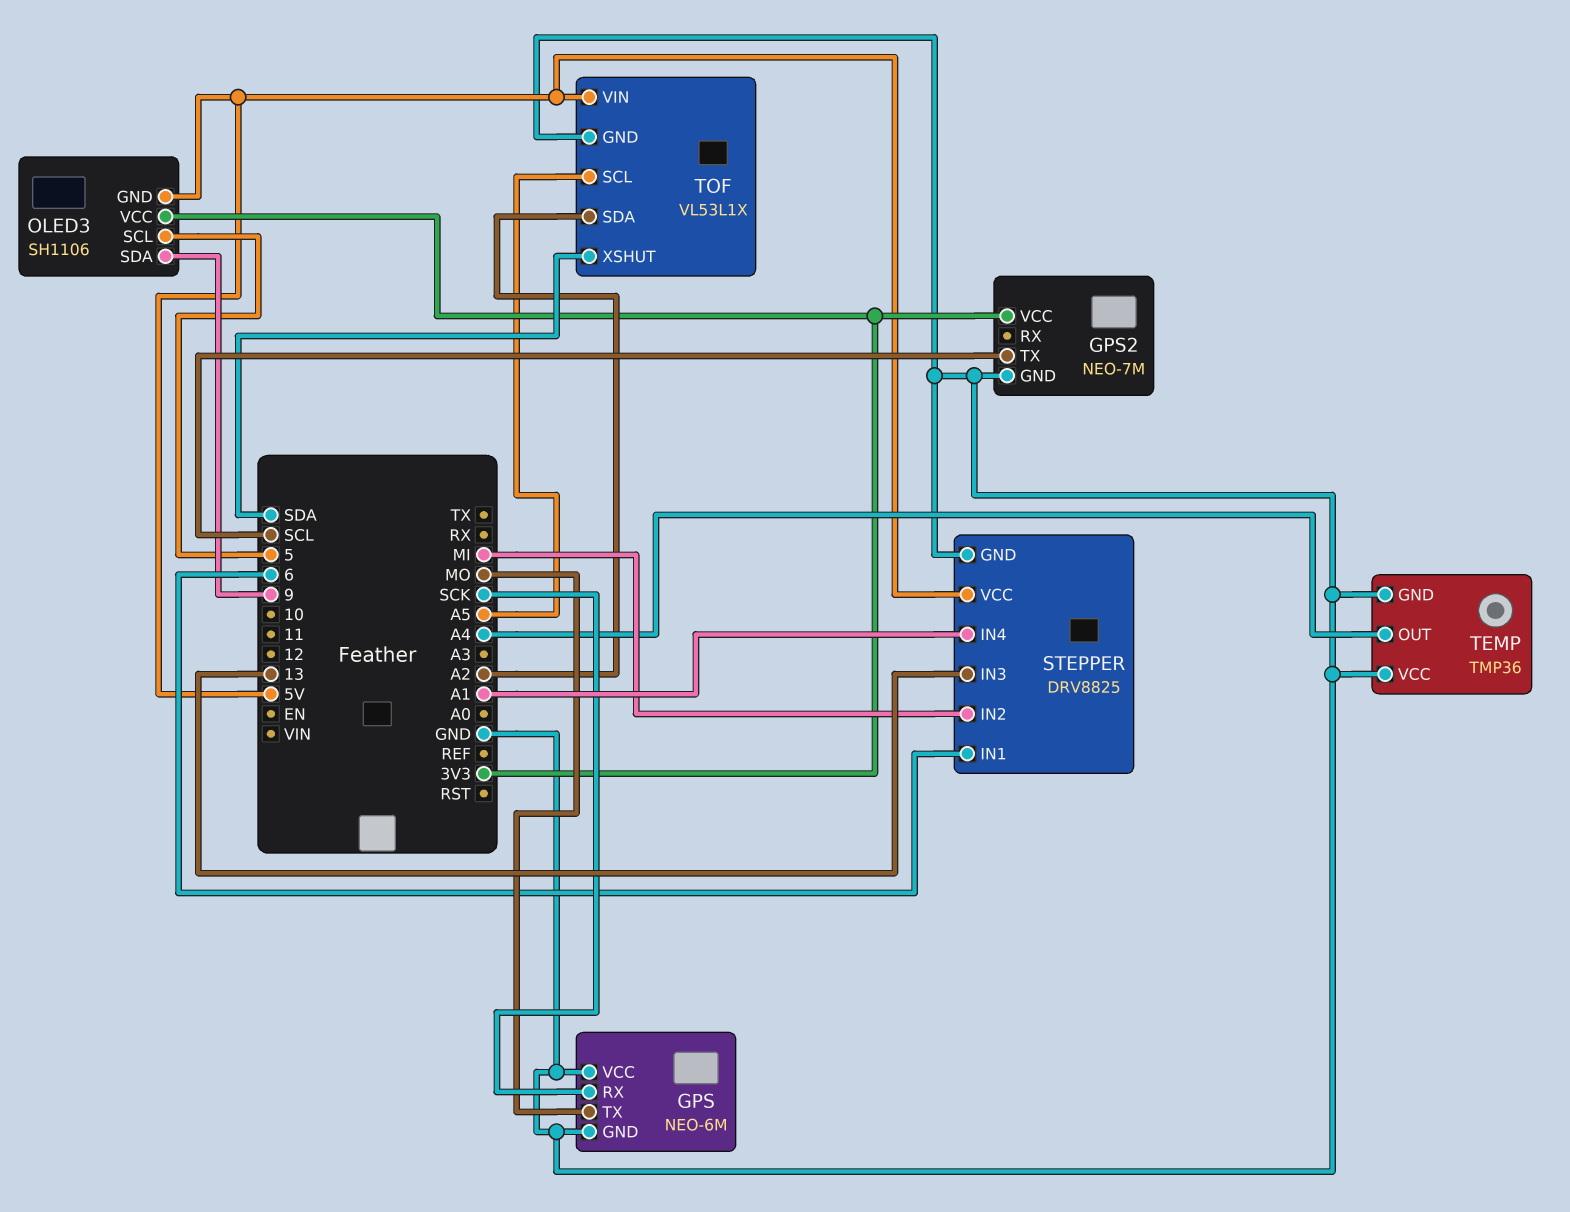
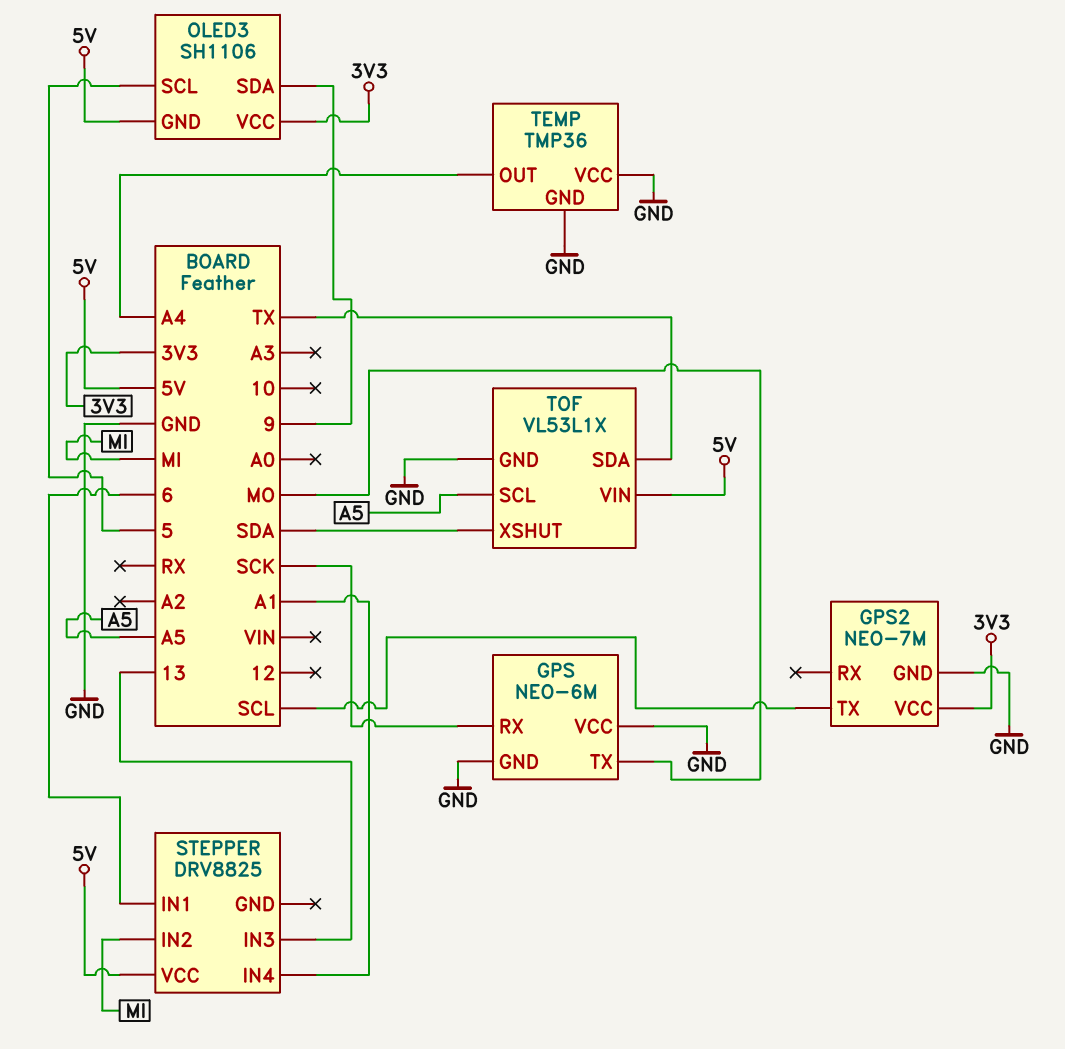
STEPPER pin GND: GND -> none
TOF pin SDA: A2 -> TX

